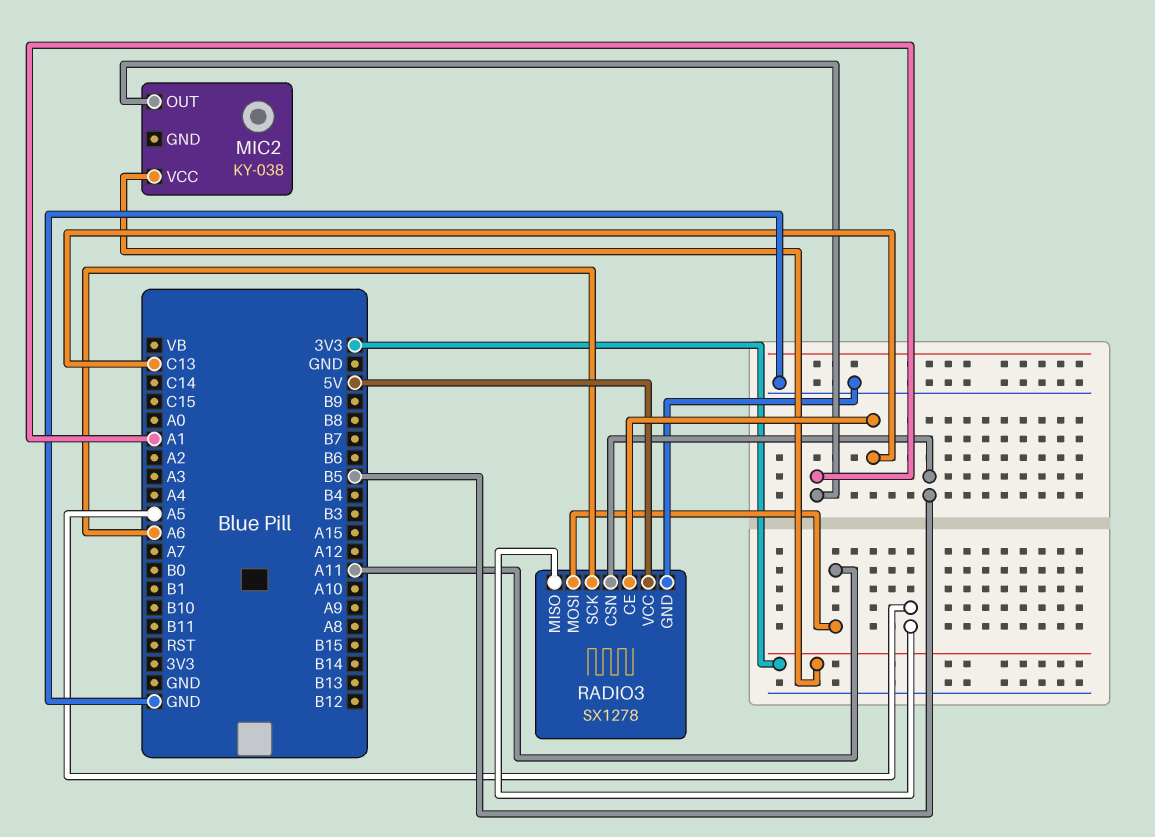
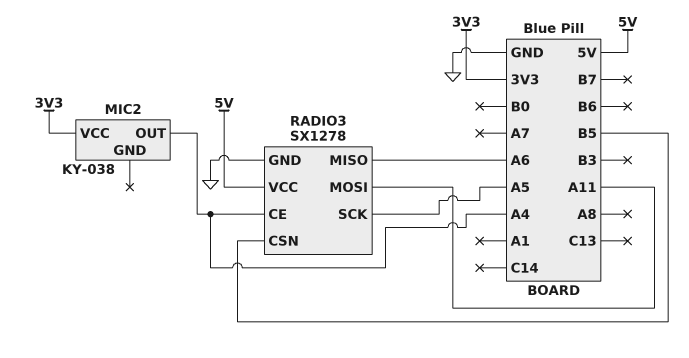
MIC2 pin OUT: A1 -> A4
RADIO3 pin CE: C13 -> A4
RADIO3 pin MISO: A5 -> A6
RADIO3 pin SCK: A6 -> A5

